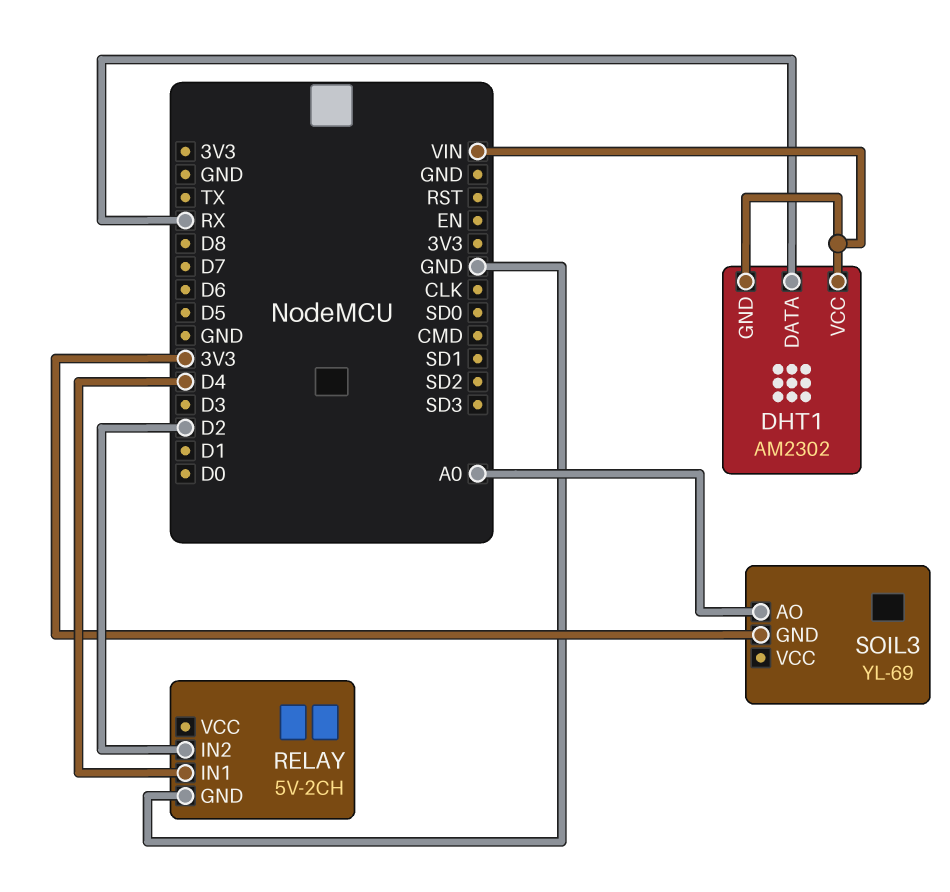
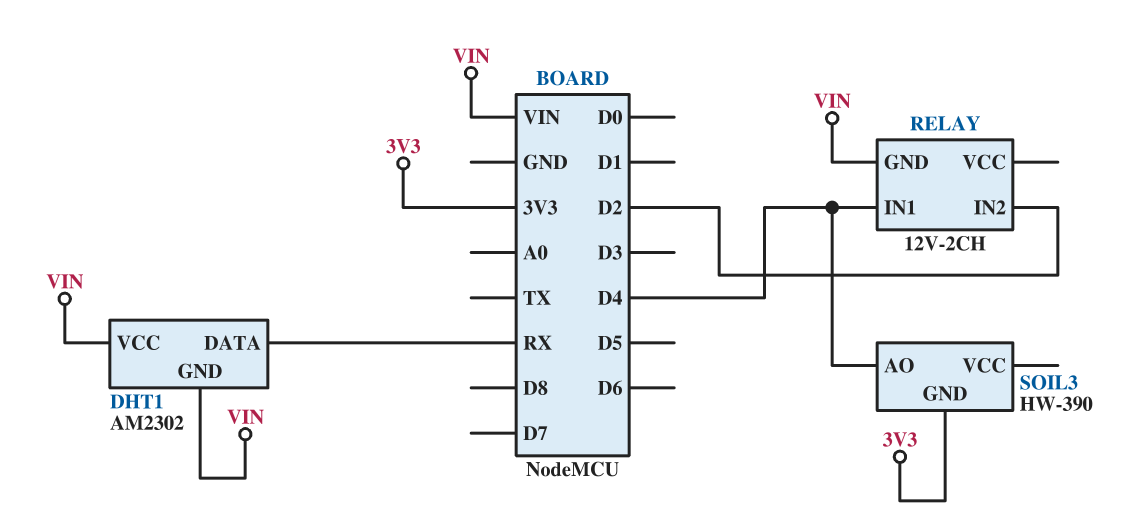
RELAY: 5V-2CH -> 12V-2CH
RELAY pin GND: GND -> VIN
SOIL3: YL-69 -> HW-390
SOIL3 pin AO: A0 -> D4

